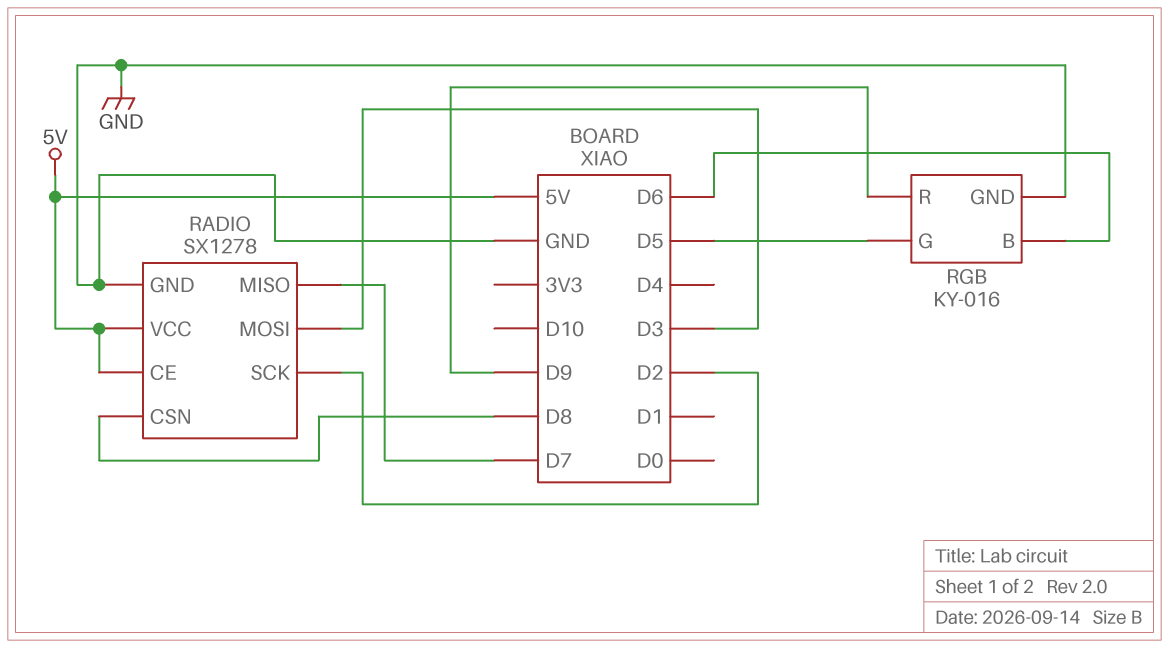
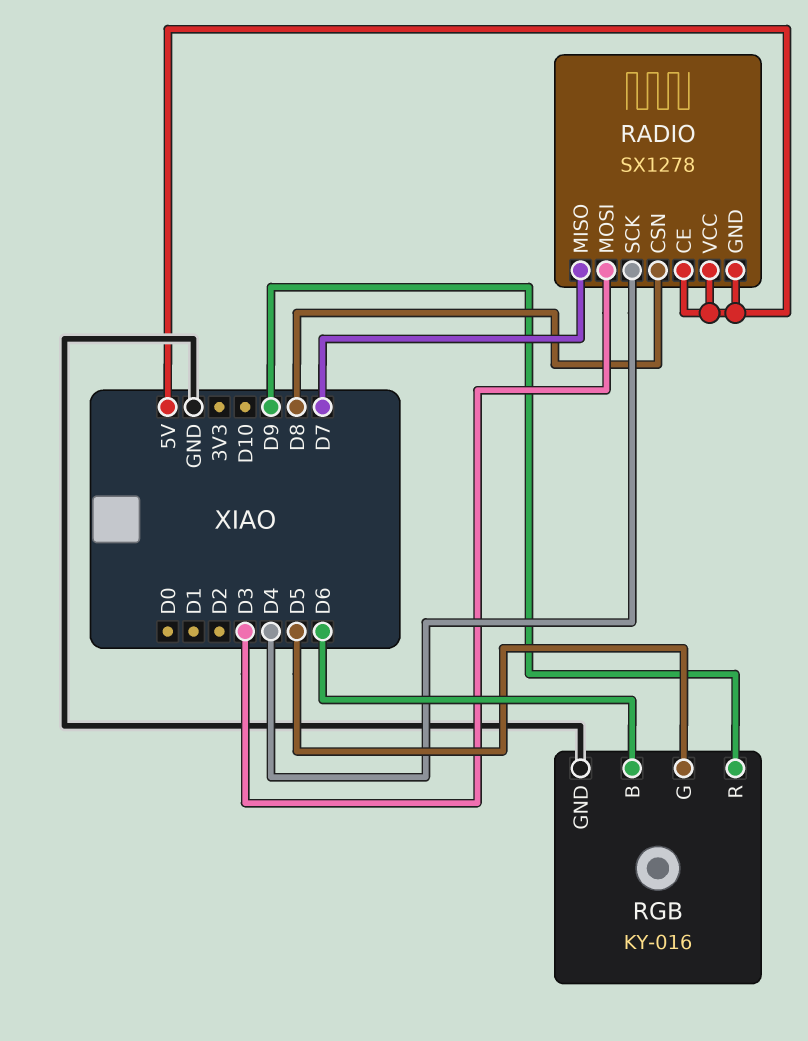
RADIO pin GND: GND -> 5V
RADIO pin SCK: D2 -> D4

